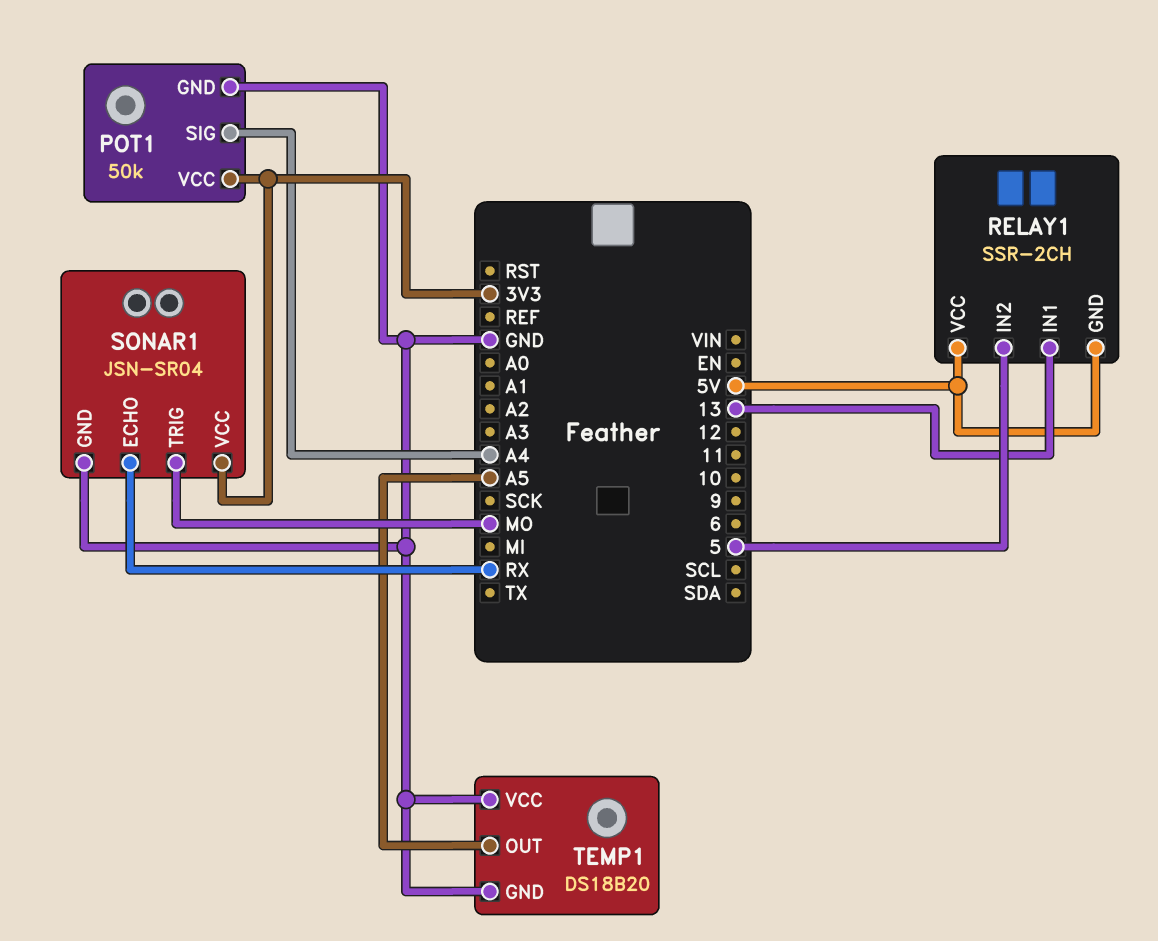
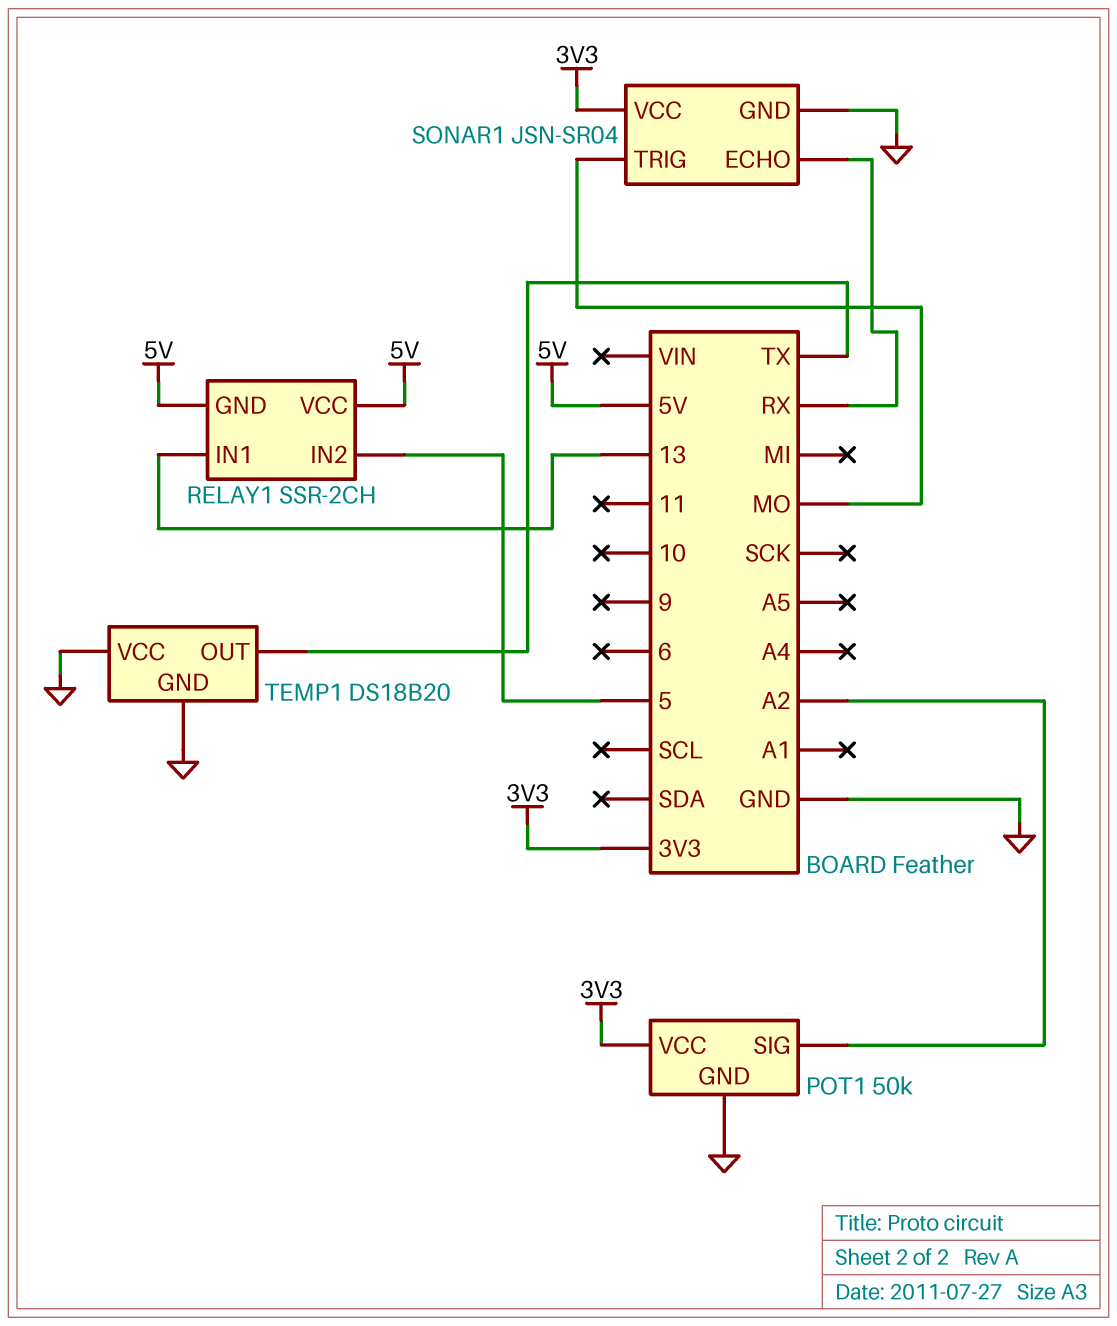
POT1 pin SIG: A4 -> A2
TEMP1 pin OUT: A5 -> TX

